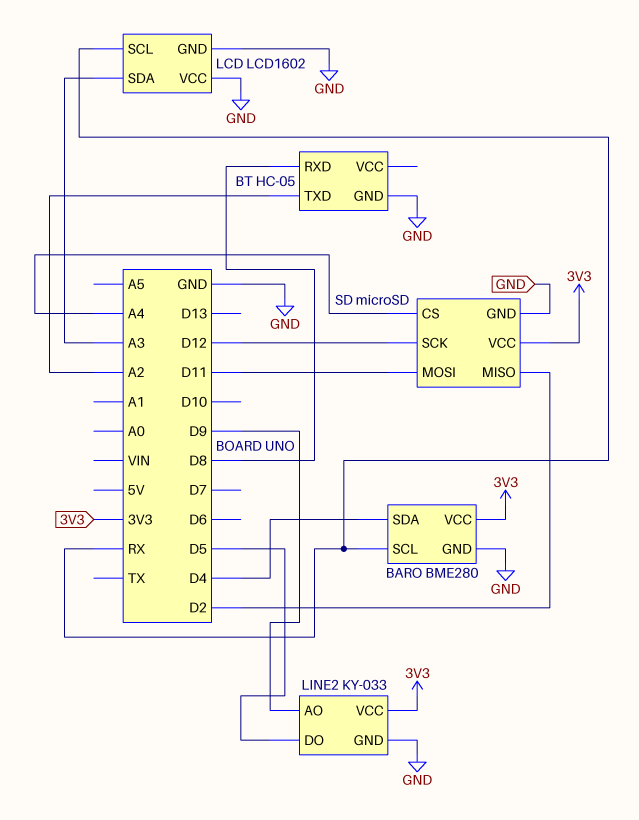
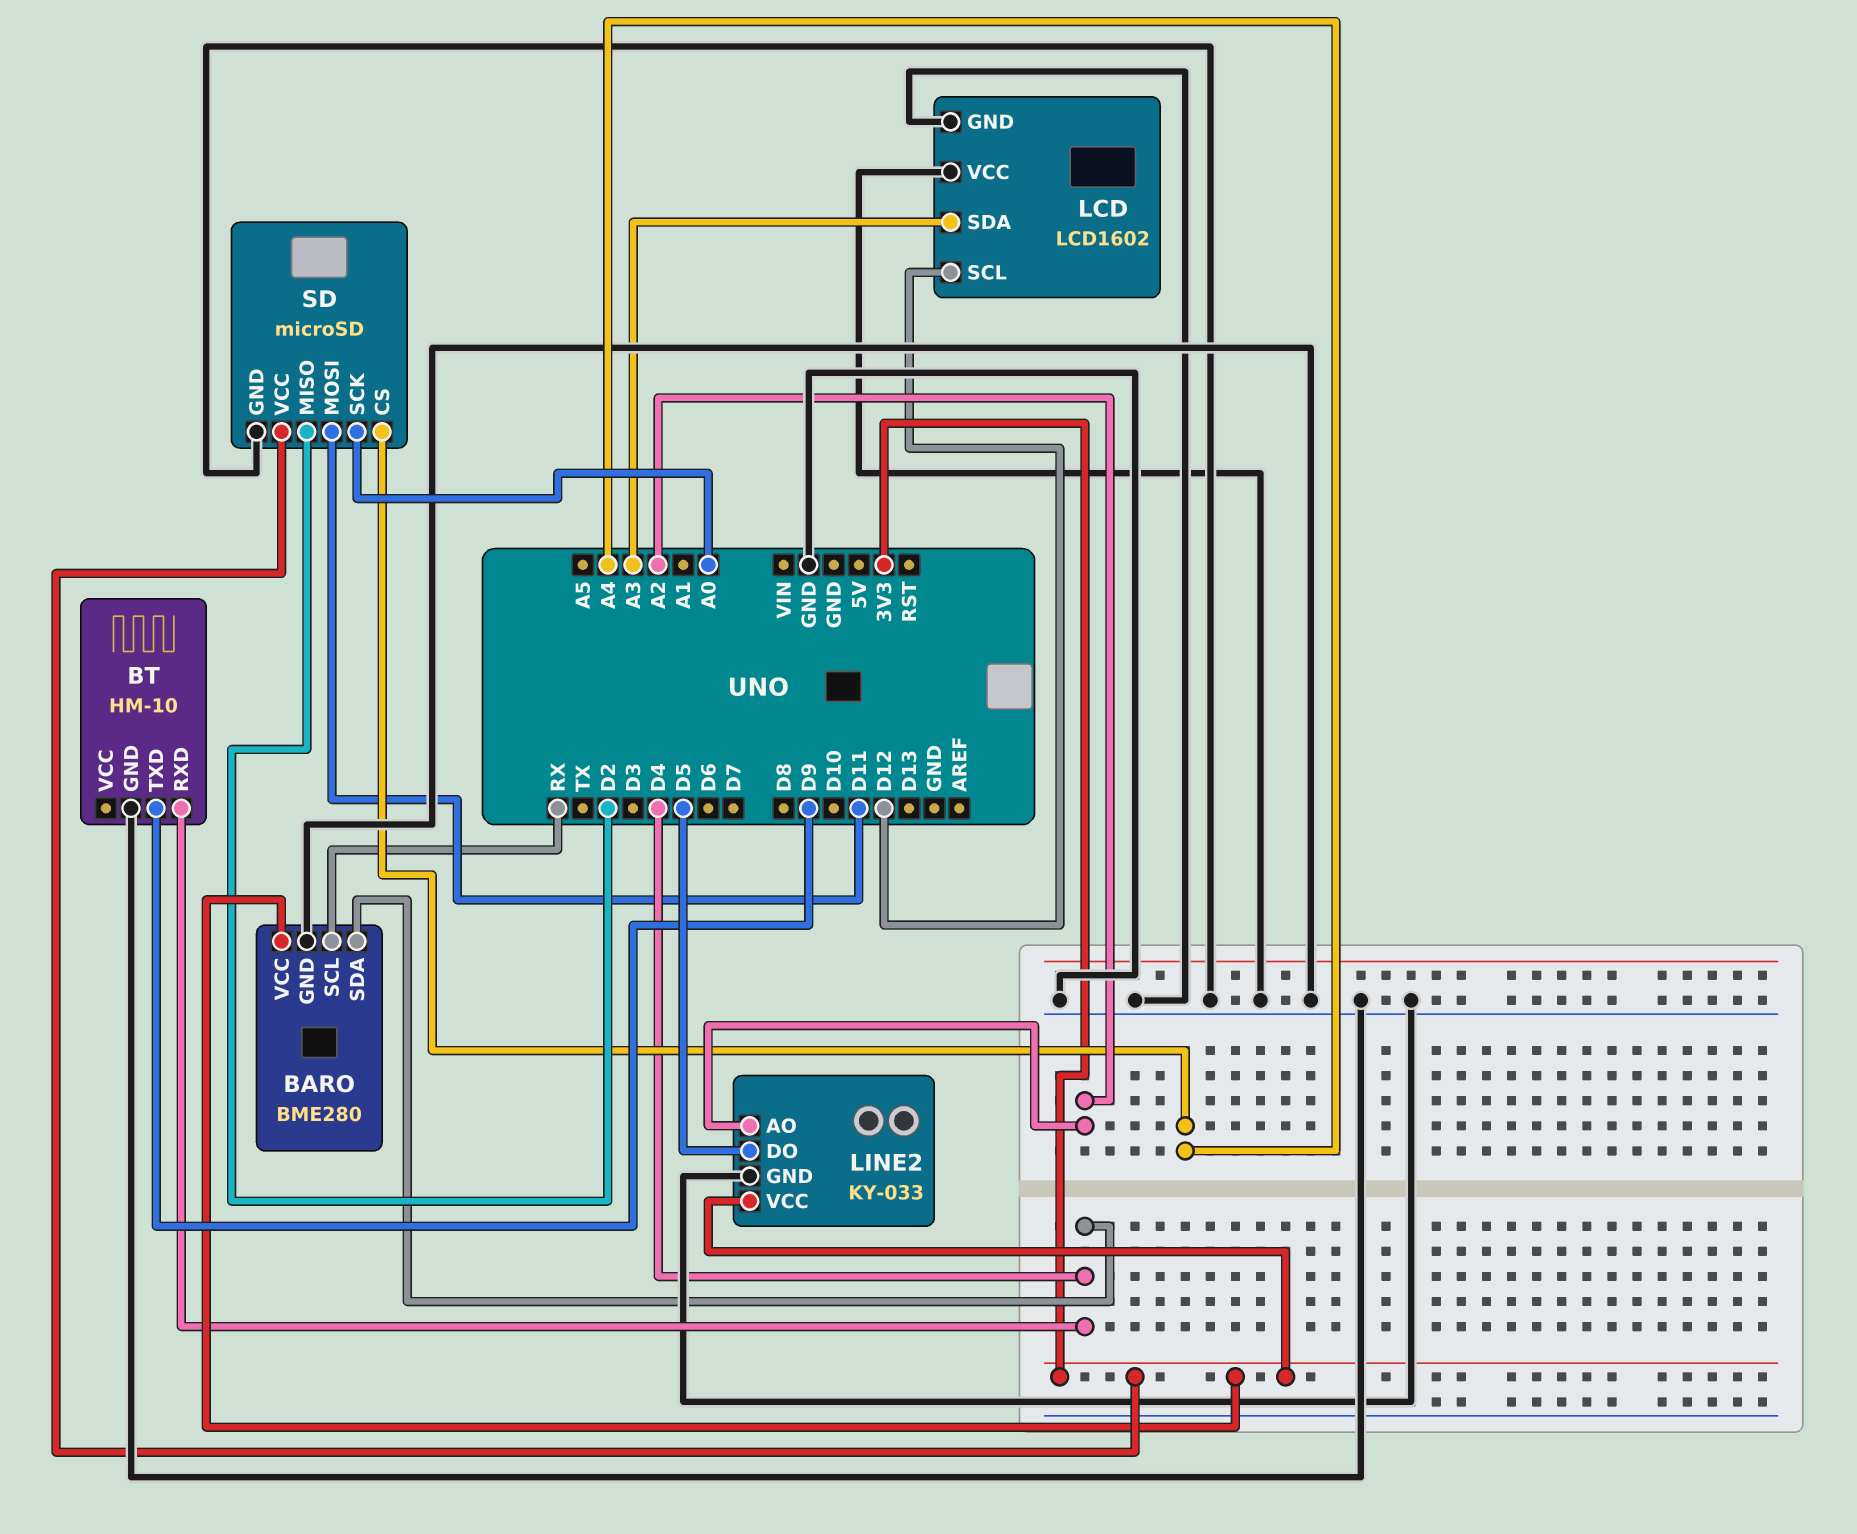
BT: HC-05 -> HM-10
BT pin RXD: D8 -> D4
BT pin TXD: A2 -> D9
LCD pin SCL: RX -> D12
LINE2 pin AO: D9 -> A2
SD pin SCK: D12 -> A0

